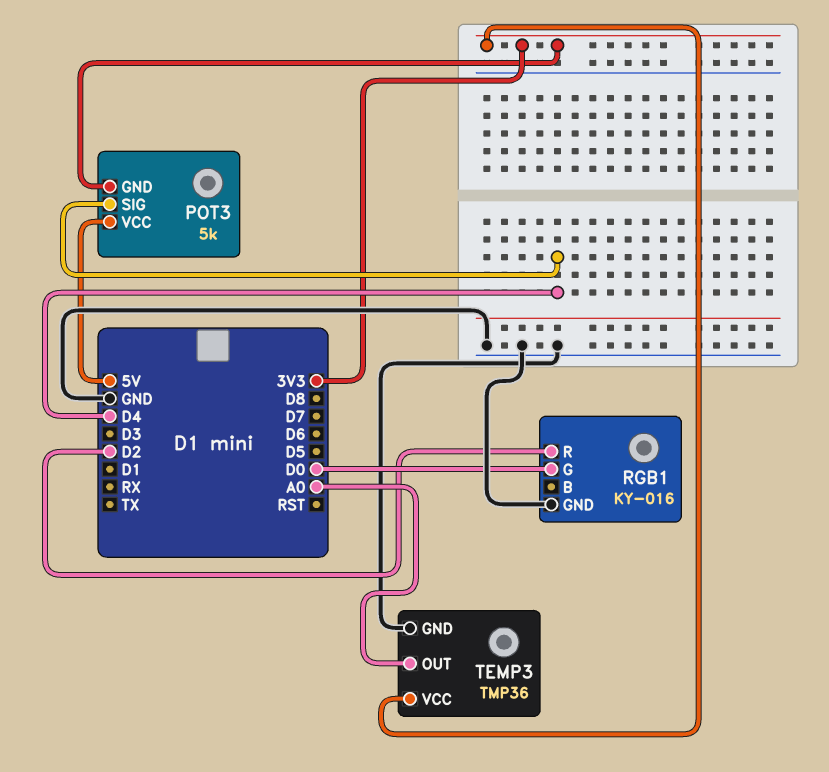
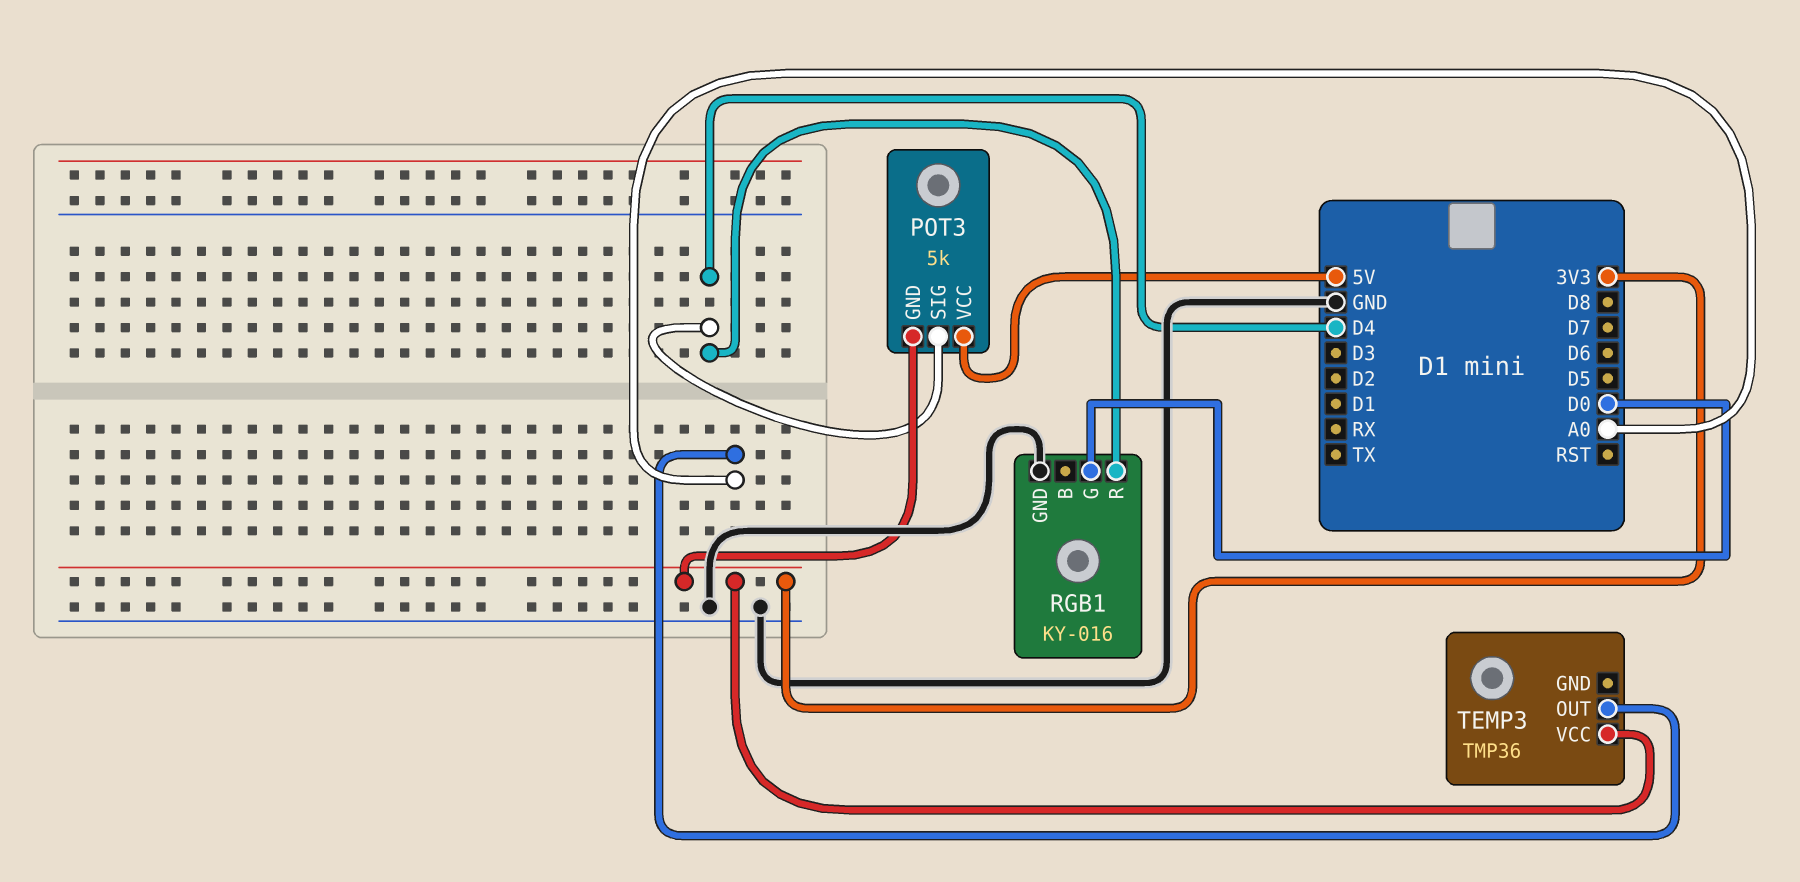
RGB1 pin R: D2 -> D4
TEMP3 pin GND: GND -> none

